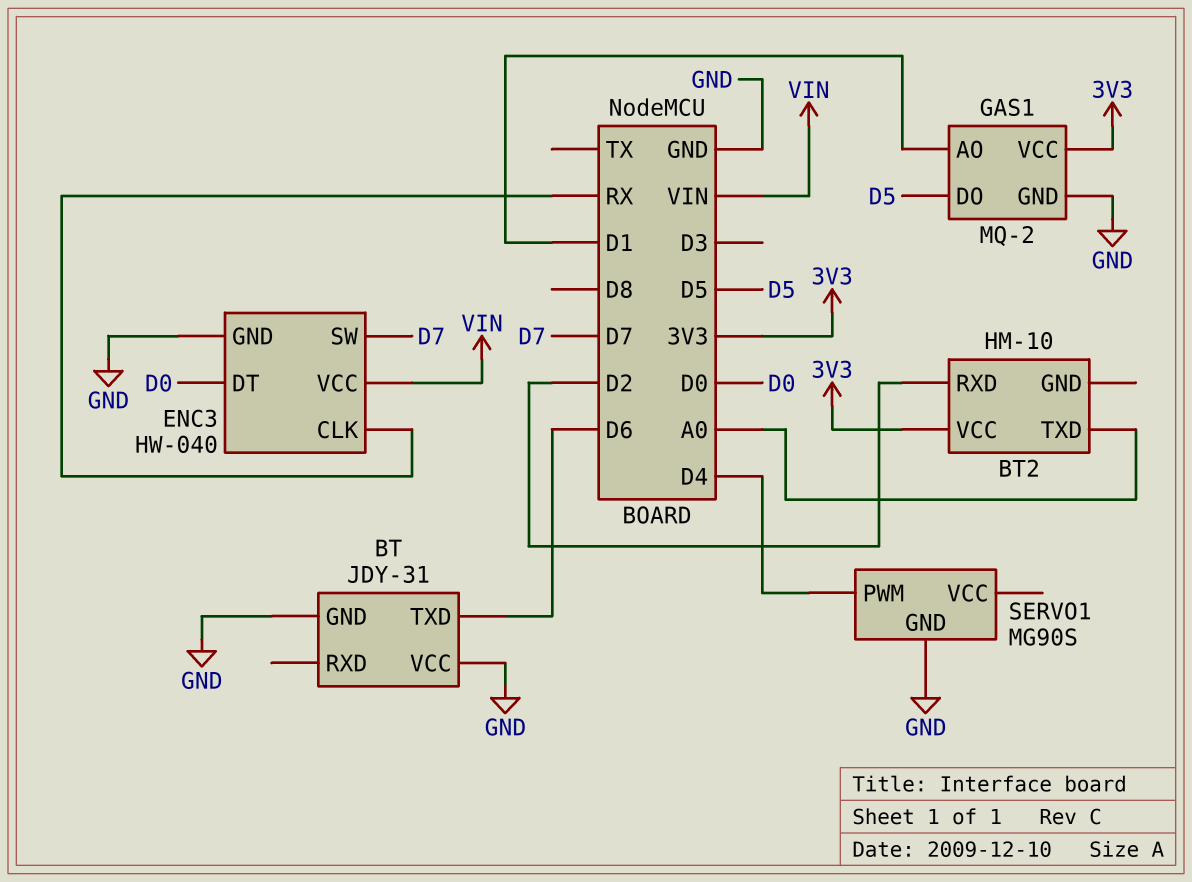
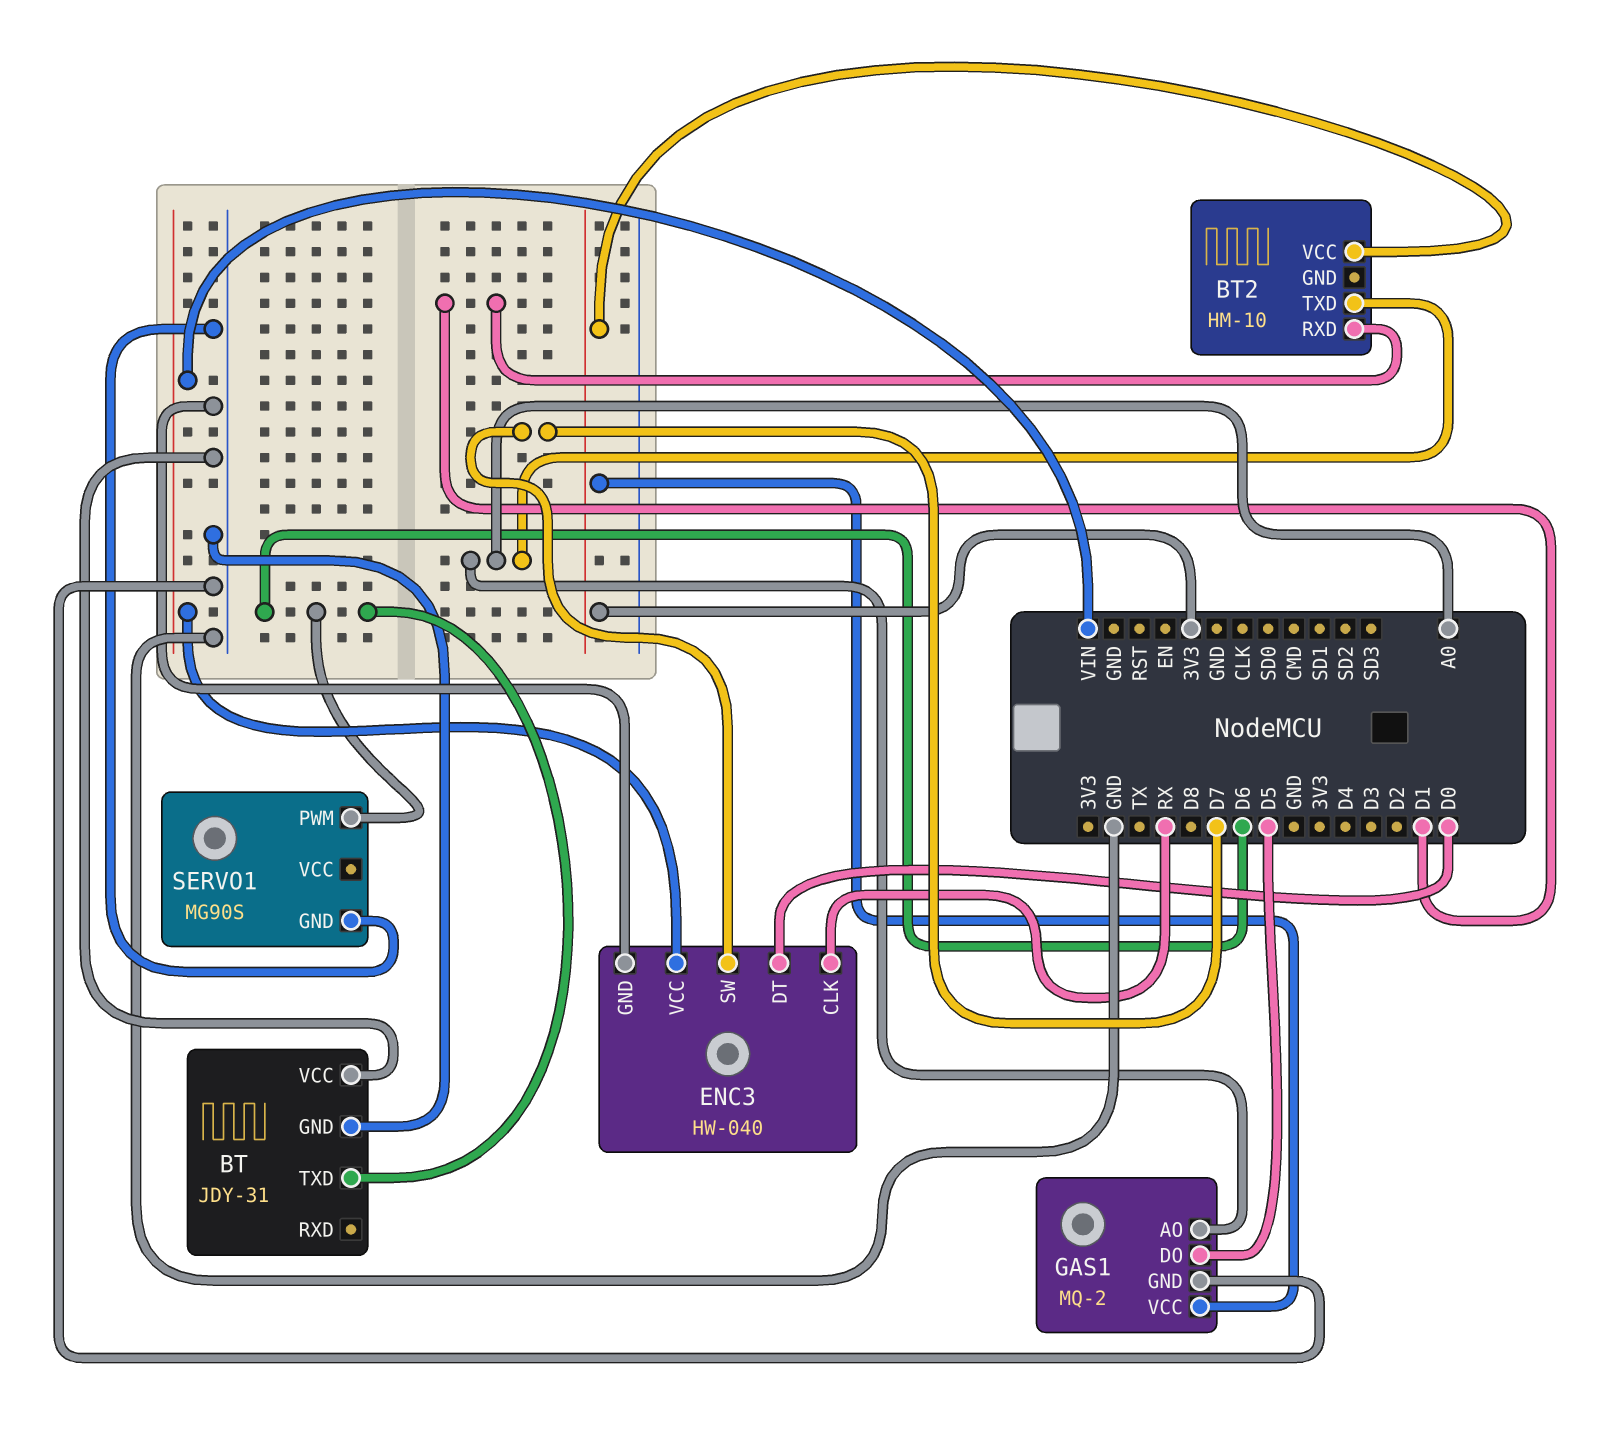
BT2 pin RXD: D2 -> D1
GAS1 pin AO: D1 -> A0
SERVO1 pin PWM: D4 -> D6

